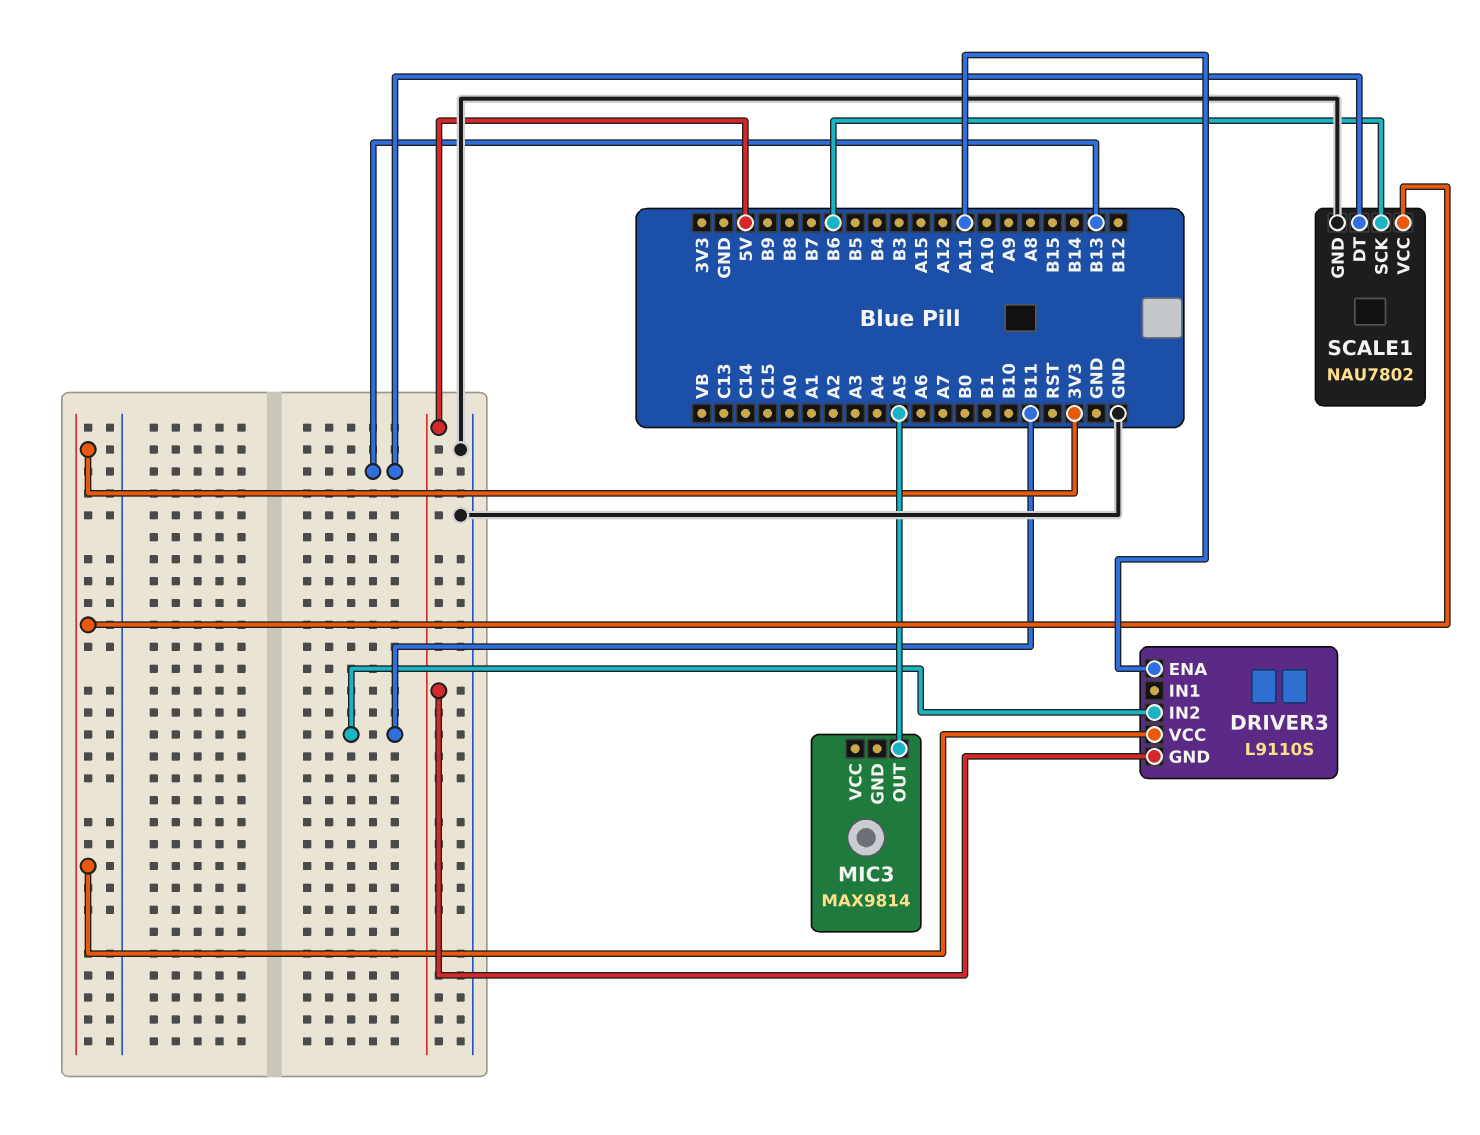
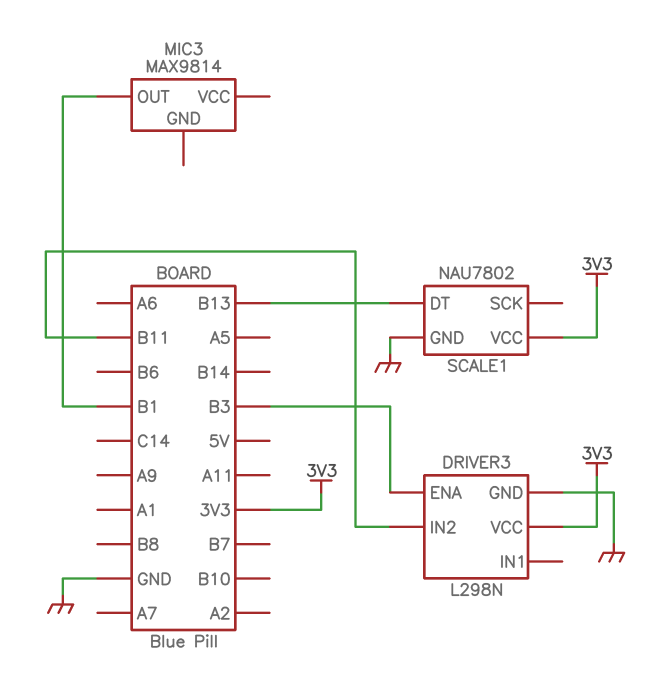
DRIVER3: L9110S -> L298N
DRIVER3 pin ENA: A11 -> B3
DRIVER3 pin GND: 5V -> GND
MIC3 pin OUT: A5 -> B1
SCALE1 pin SCK: B6 -> none

